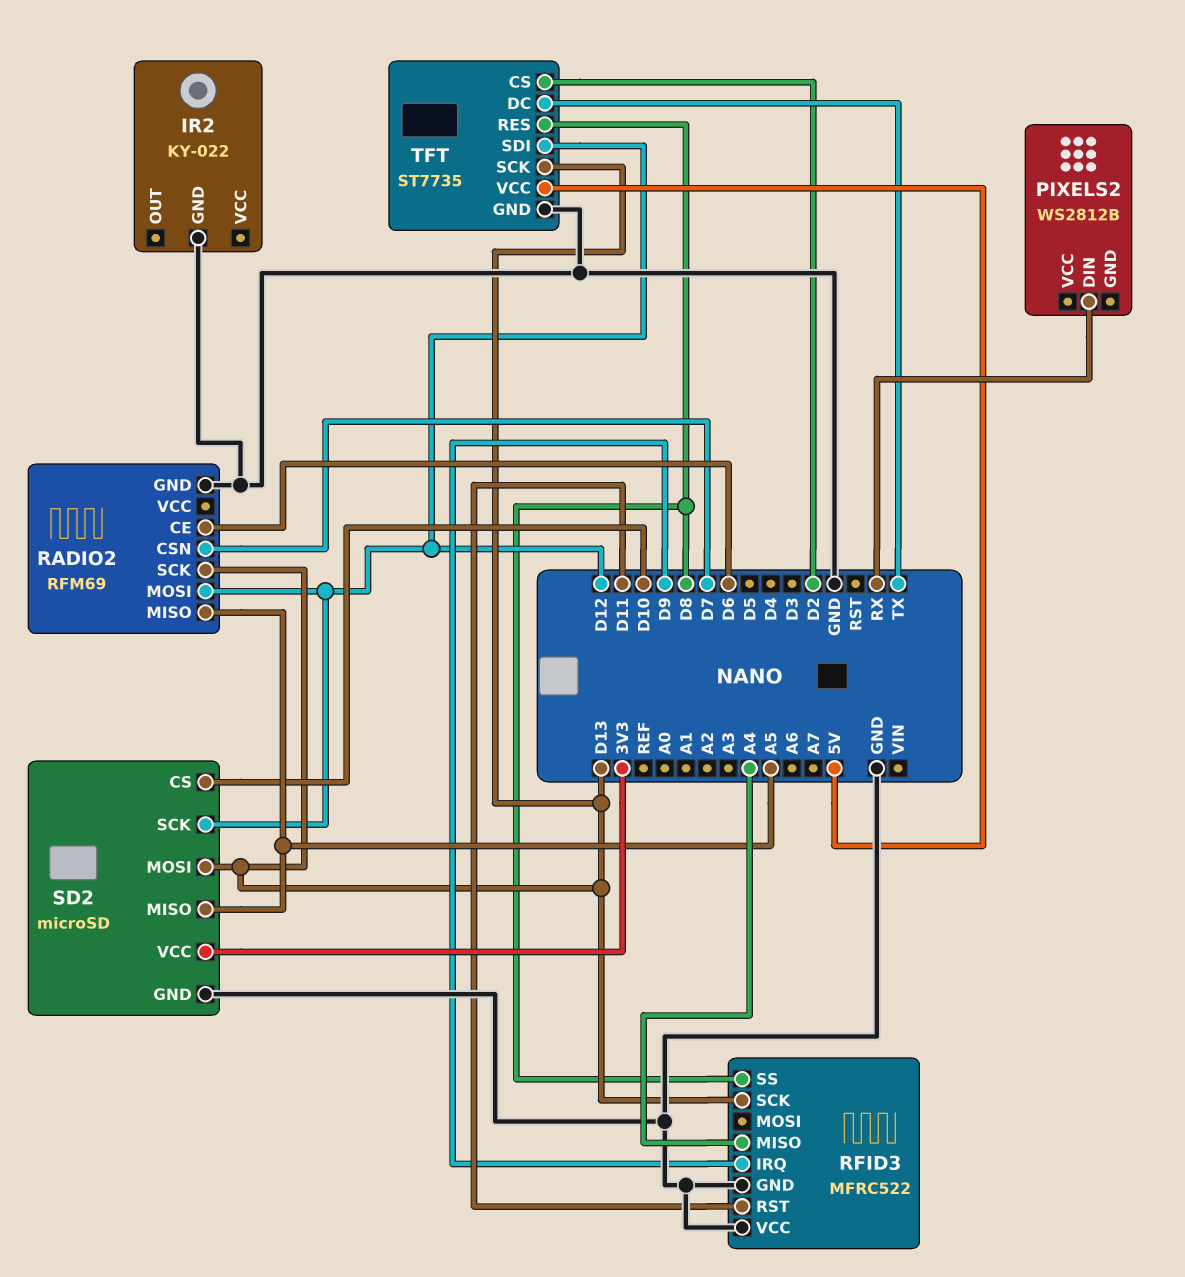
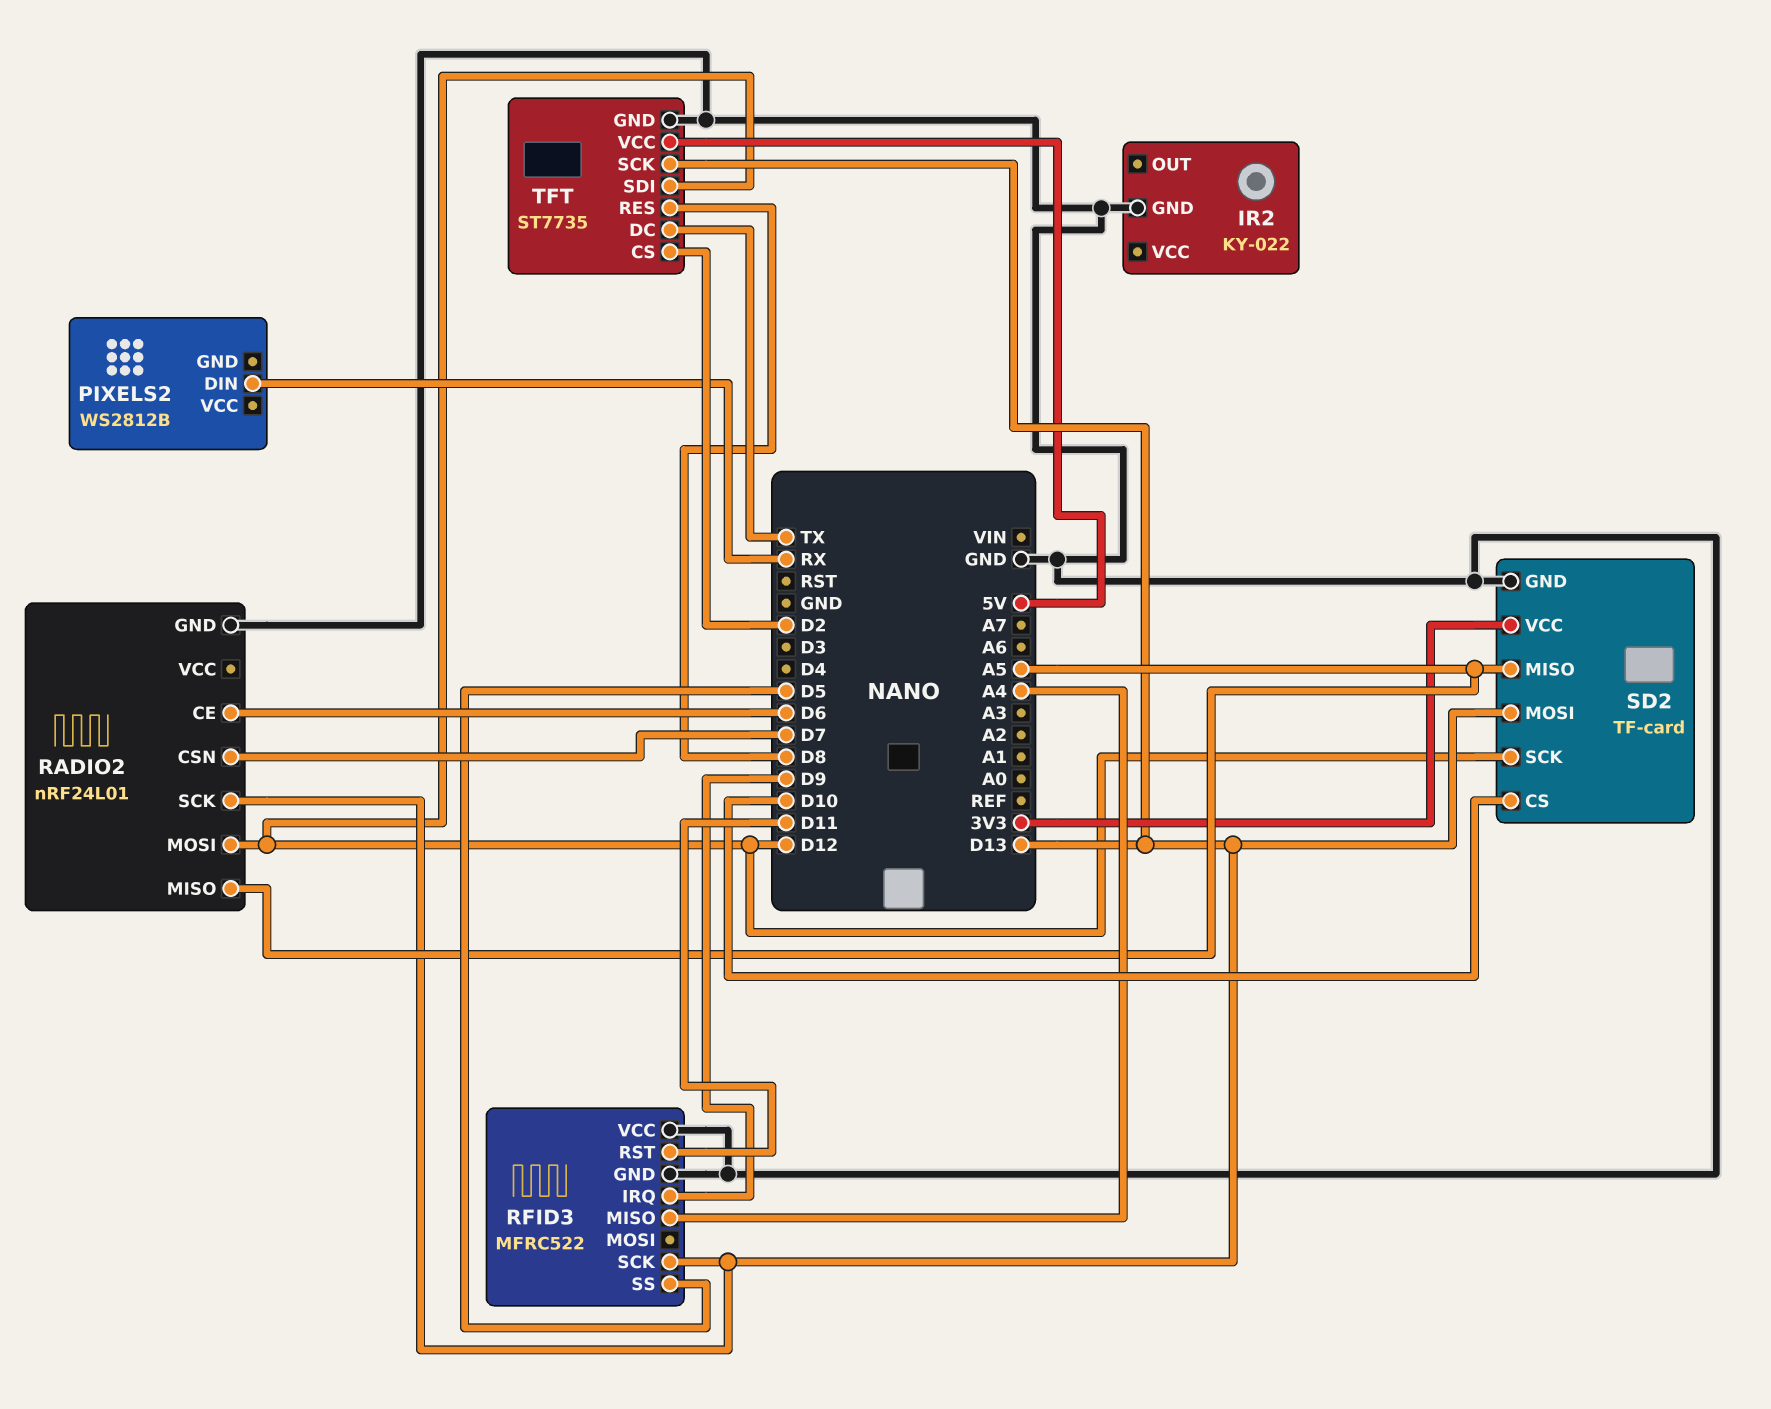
RADIO2: RFM69 -> nRF24L01
RFID3 pin SS: D8 -> D5
SD2: microSD -> TF-card

